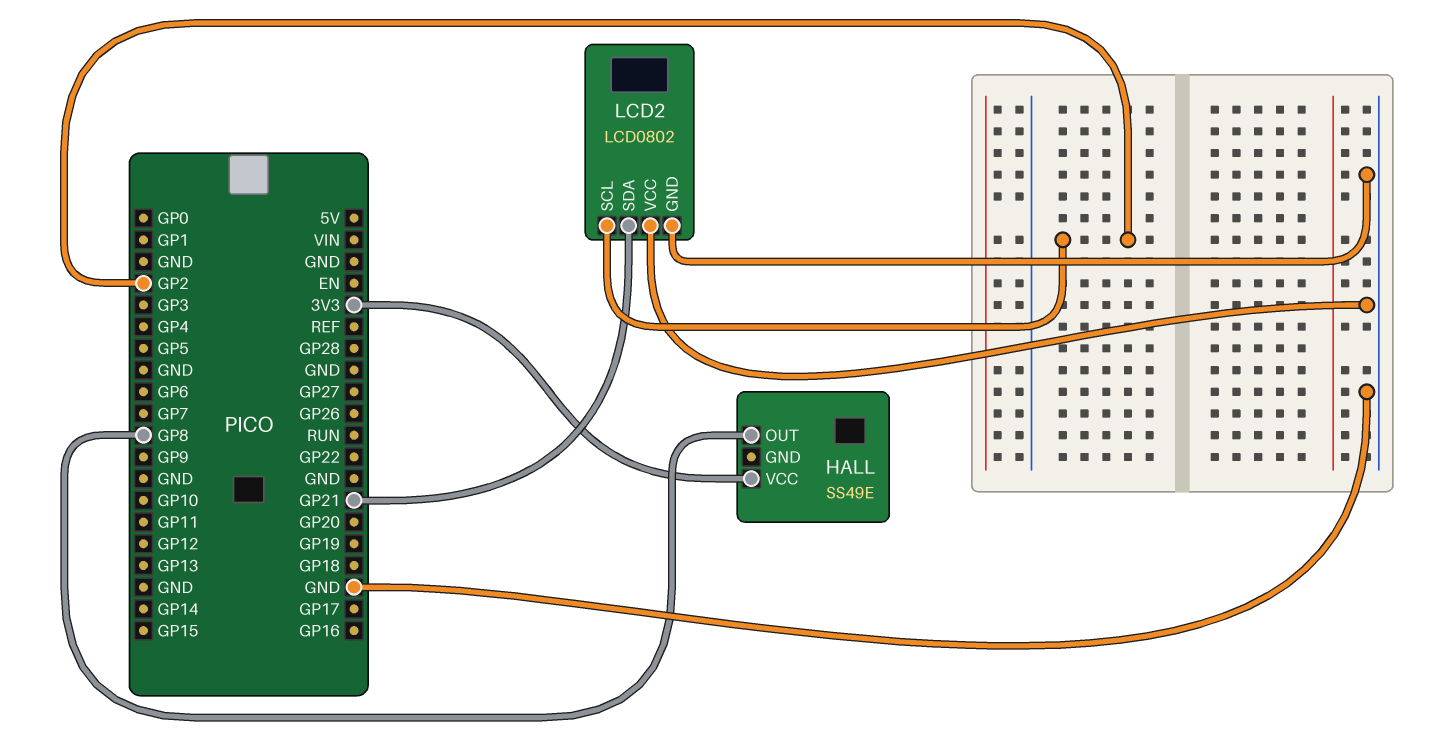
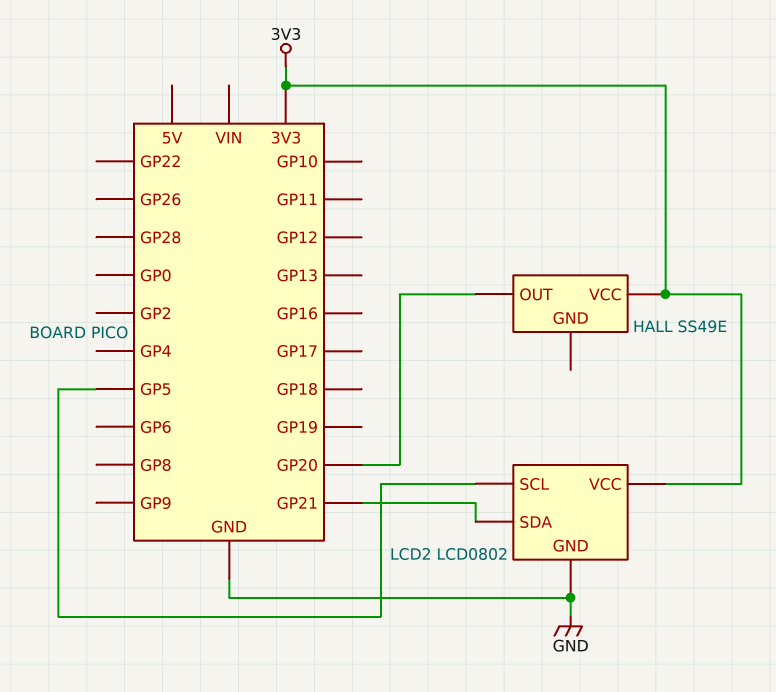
HALL pin OUT: GP8 -> GP20
LCD2 pin SCL: GP2 -> GP5
LCD2 pin VCC: GND -> 3V3

